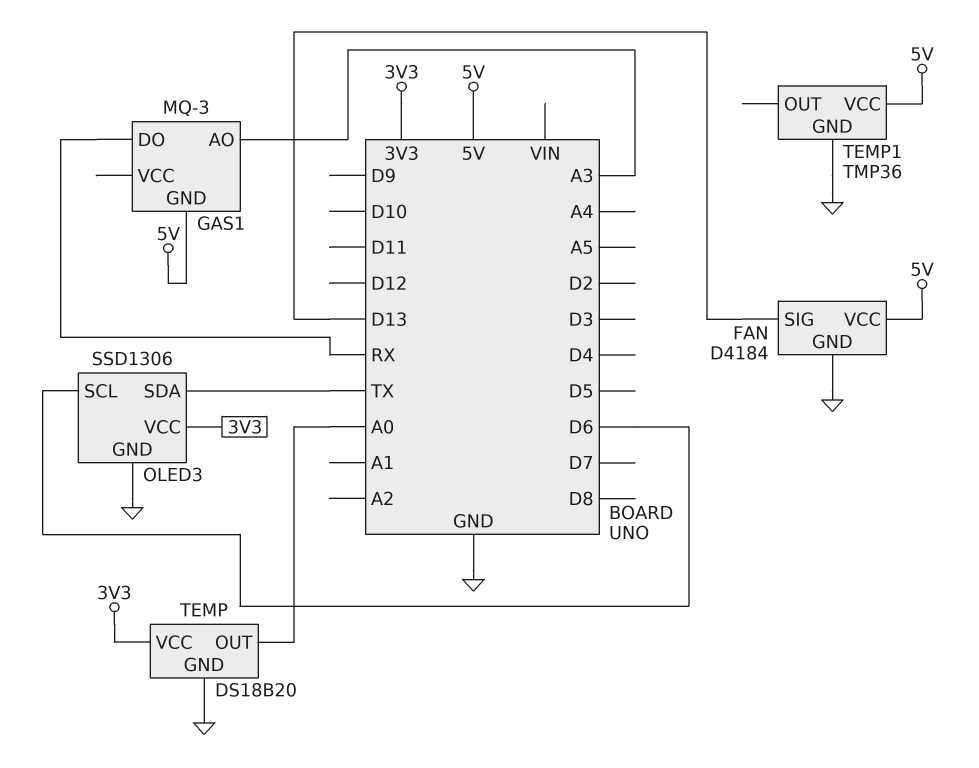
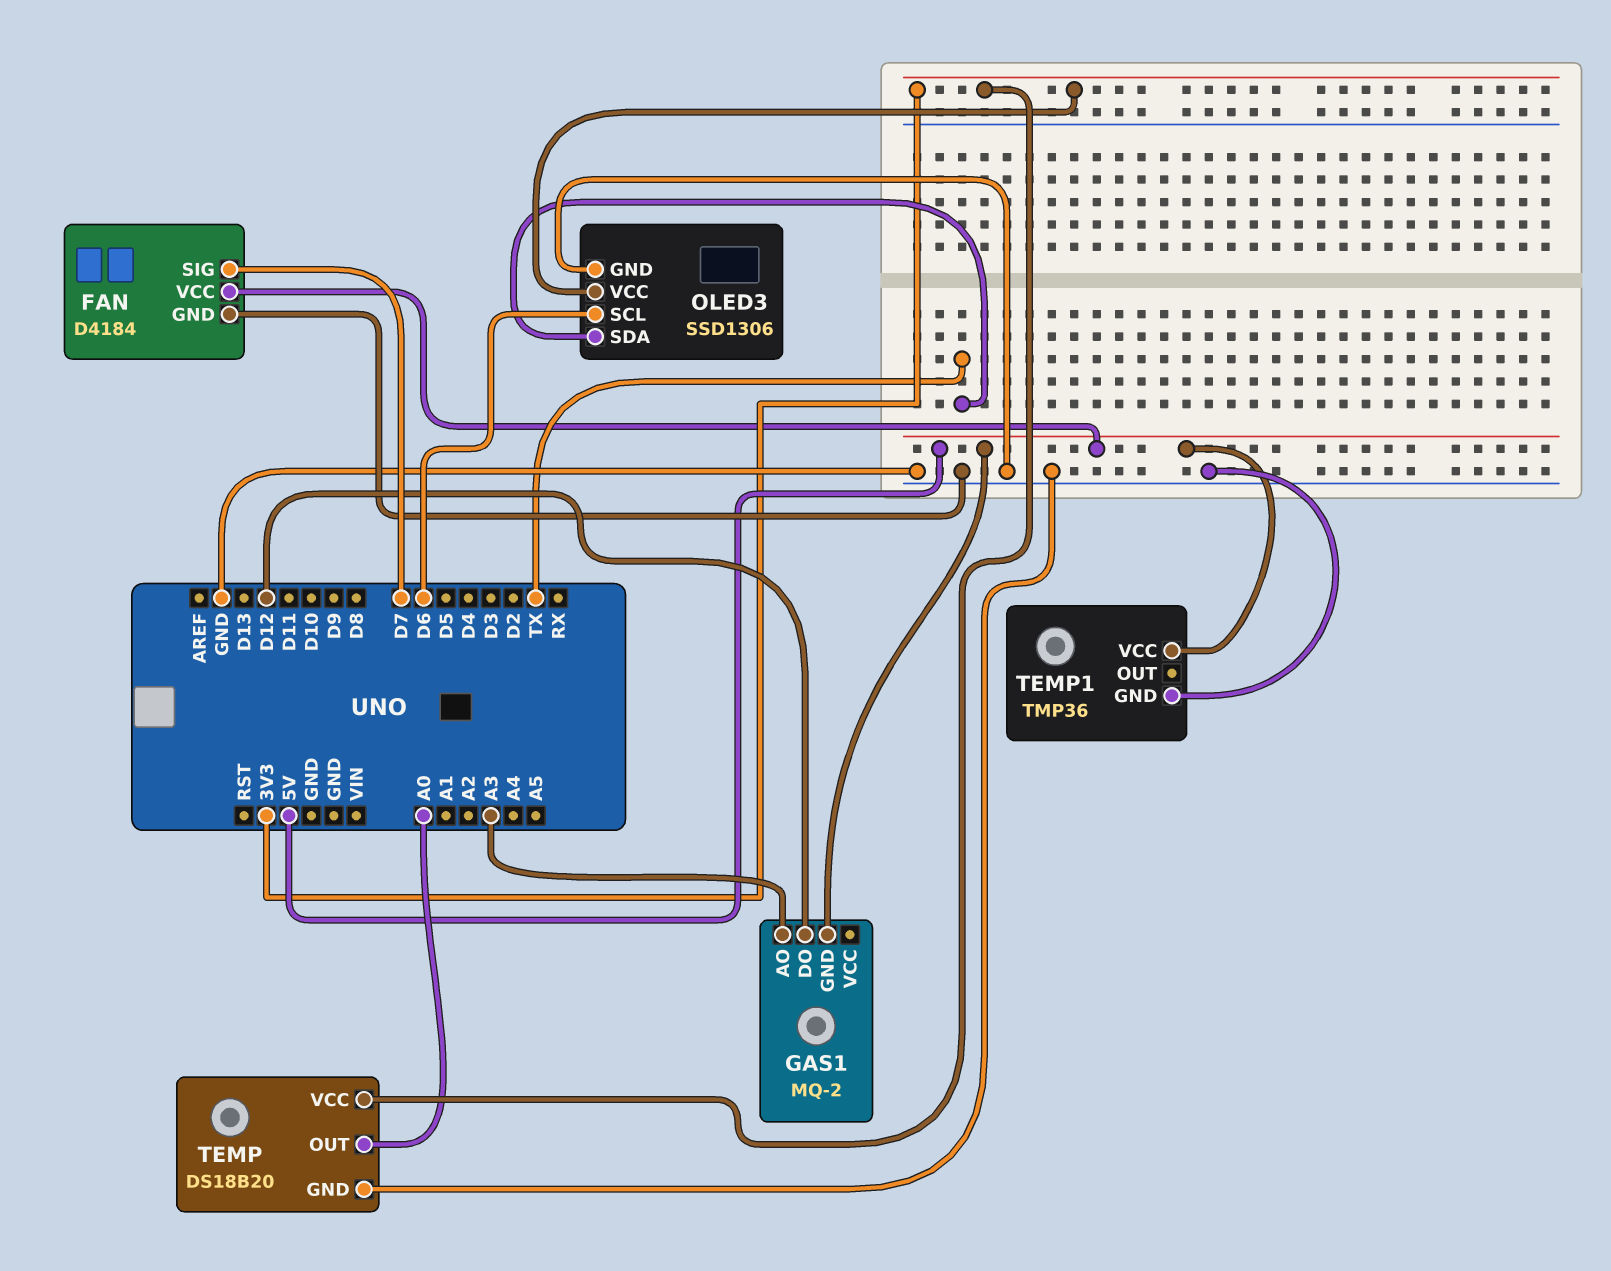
FAN pin SIG: D13 -> D7
GAS1: MQ-3 -> MQ-2
GAS1 pin DO: RX -> D12

